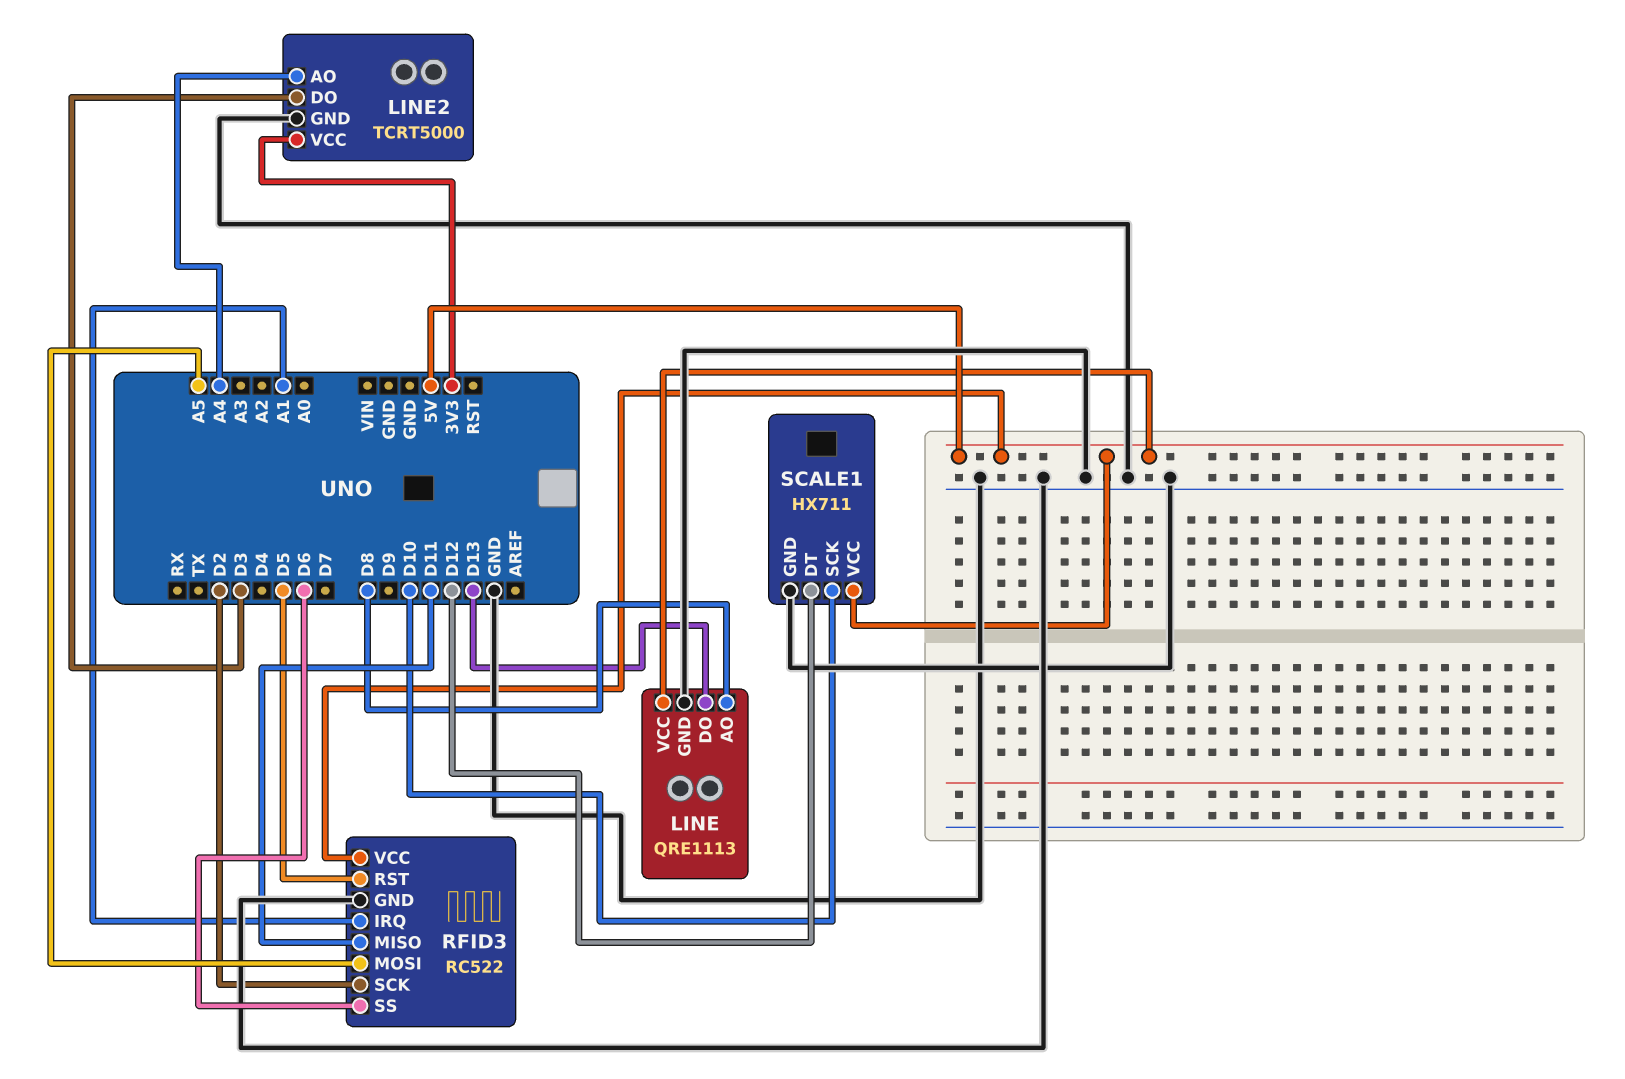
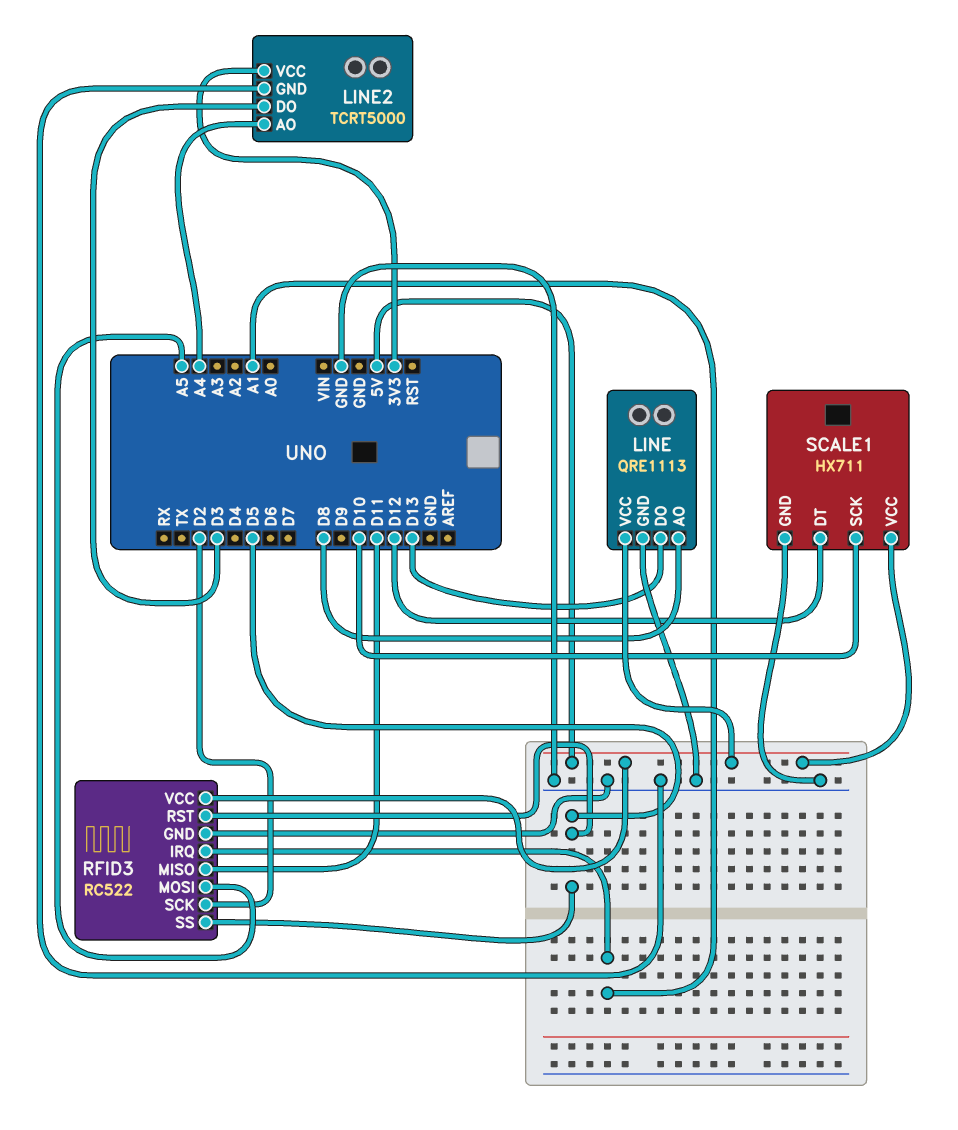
RFID3 pin SS: D6 -> D5

